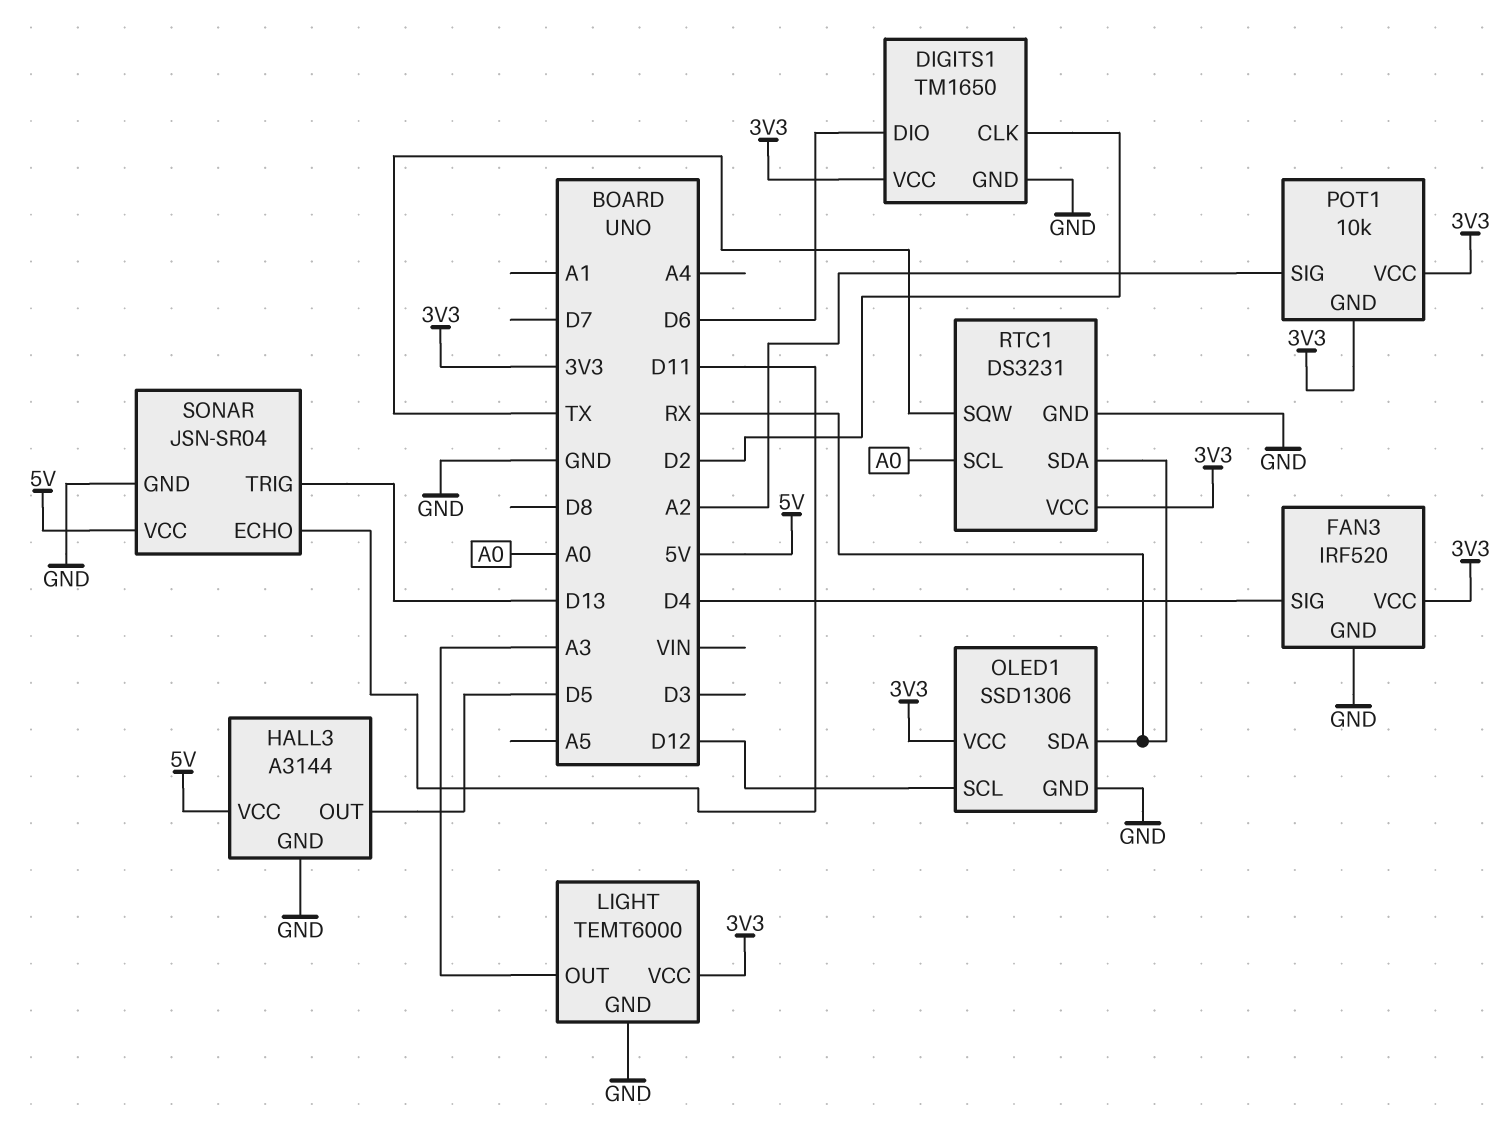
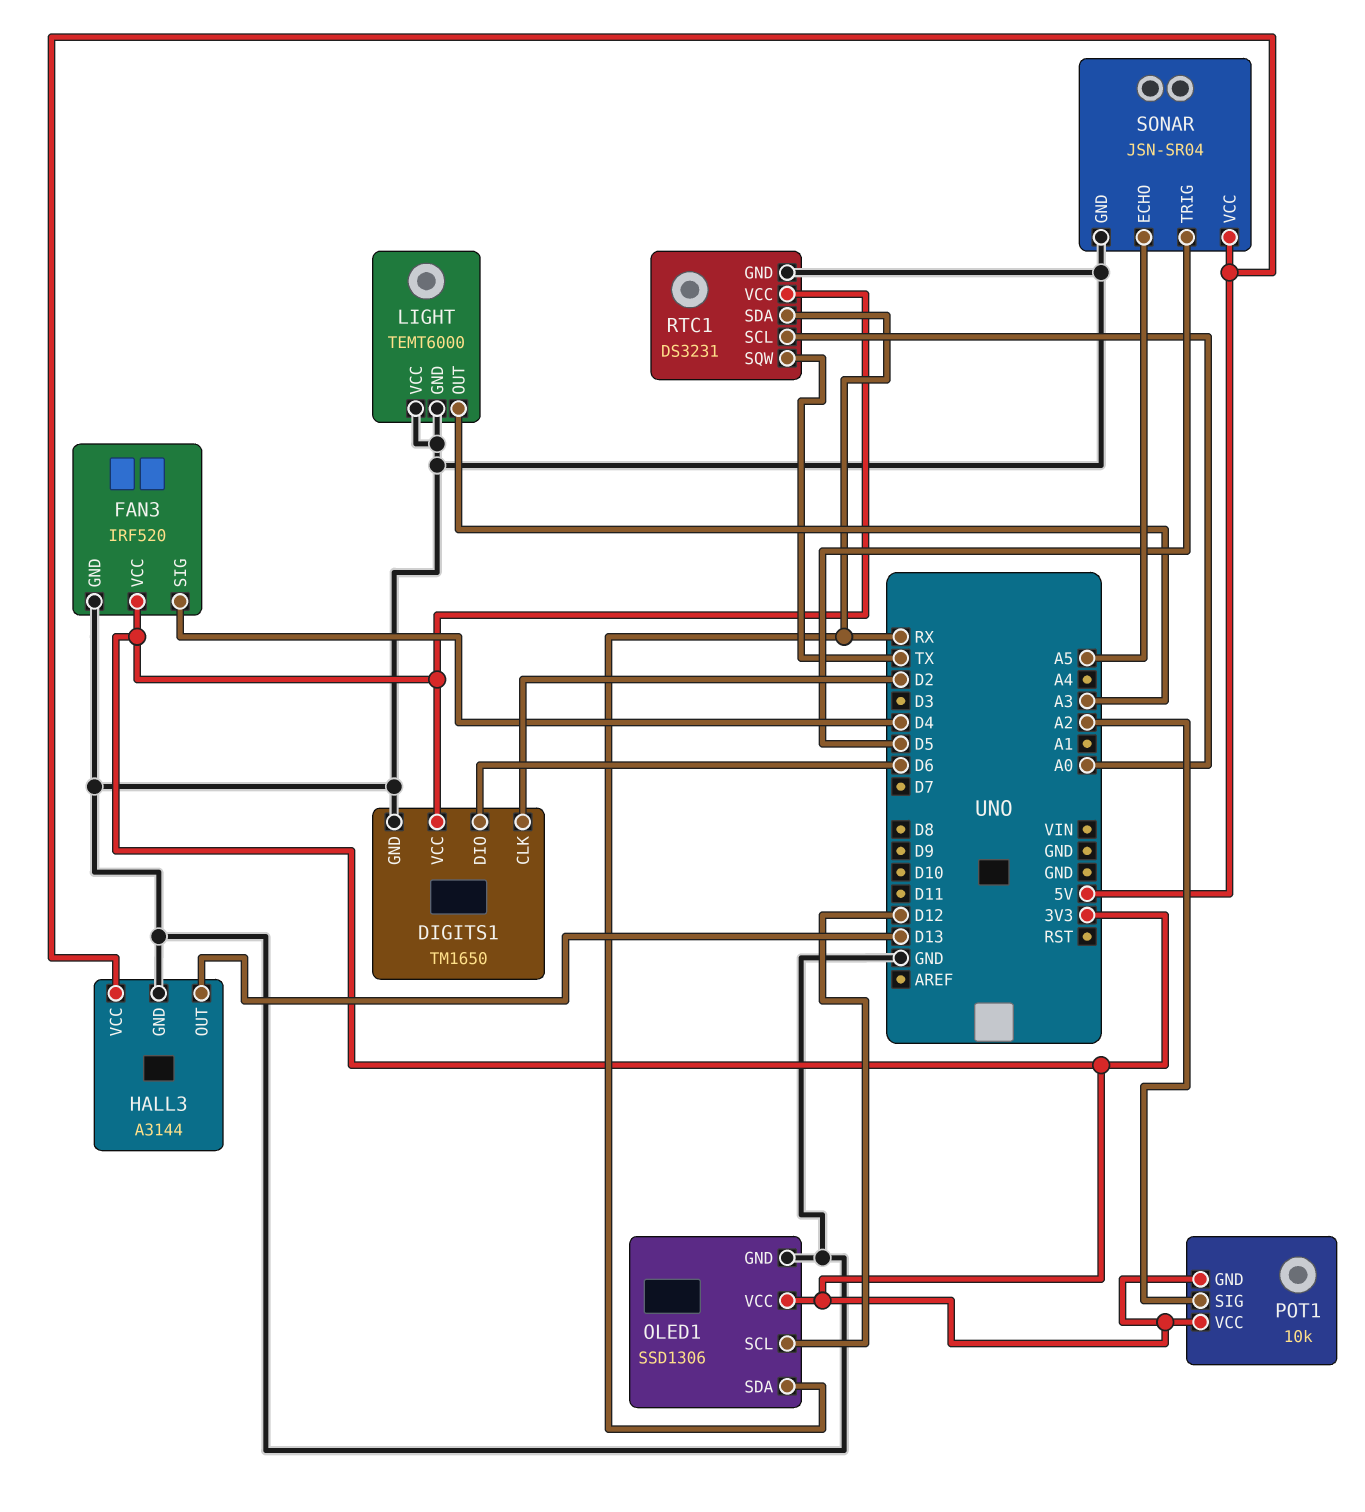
HALL3 pin OUT: D5 -> D13
LIGHT pin VCC: 3V3 -> GND
SONAR pin ECHO: D11 -> A5
SONAR pin TRIG: D13 -> D5

